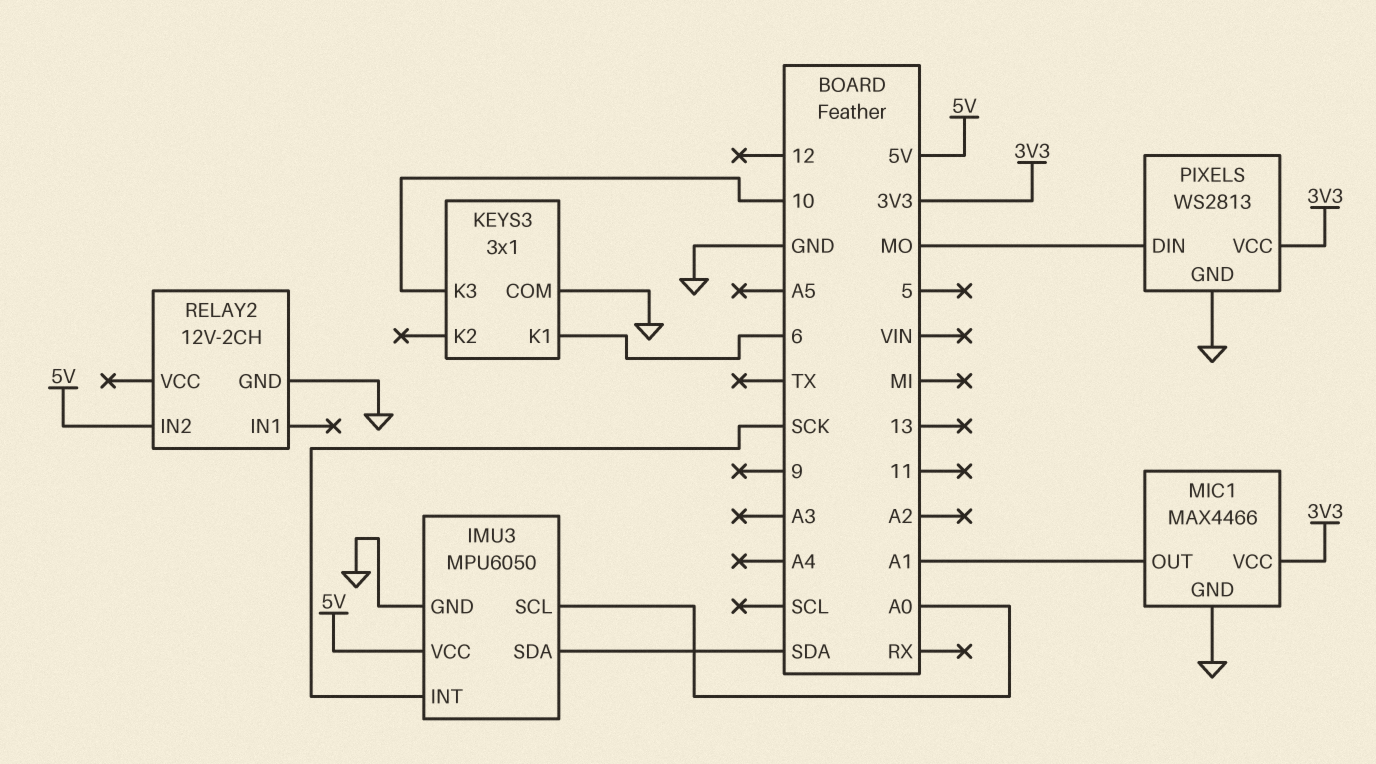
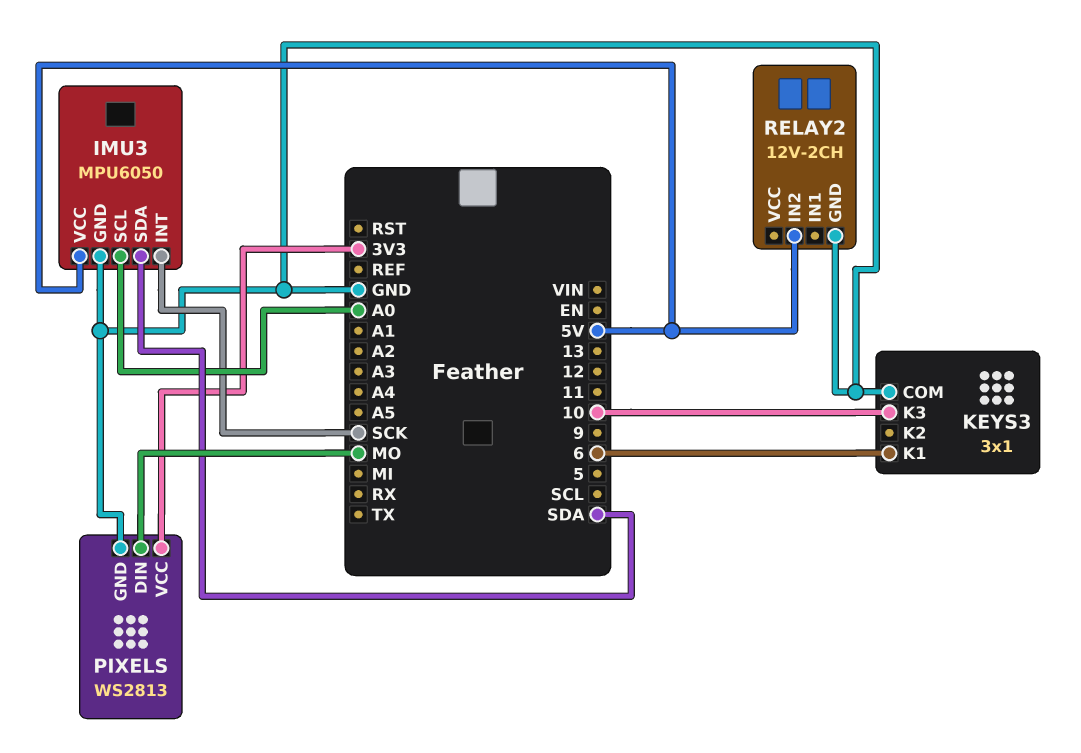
MIC1: MAX4466 -> none
MIC1 pin GND: GND -> none
MIC1 pin OUT: A1 -> none
MIC1 pin VCC: 3V3 -> none

